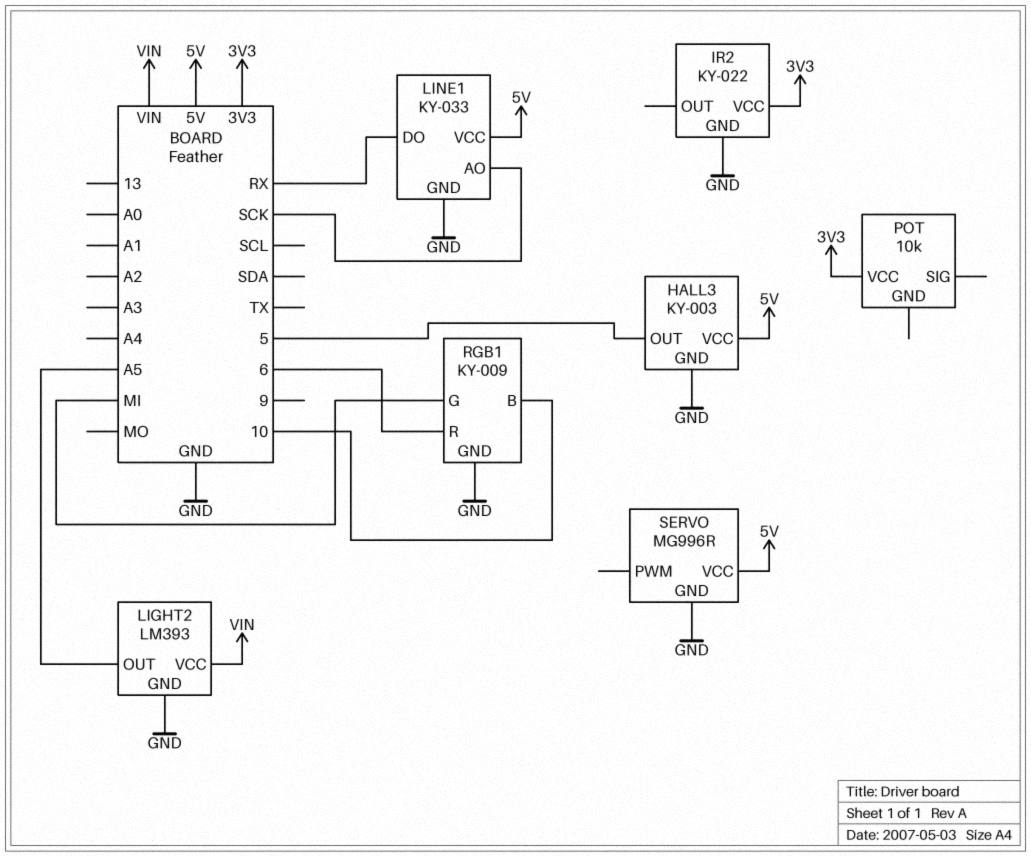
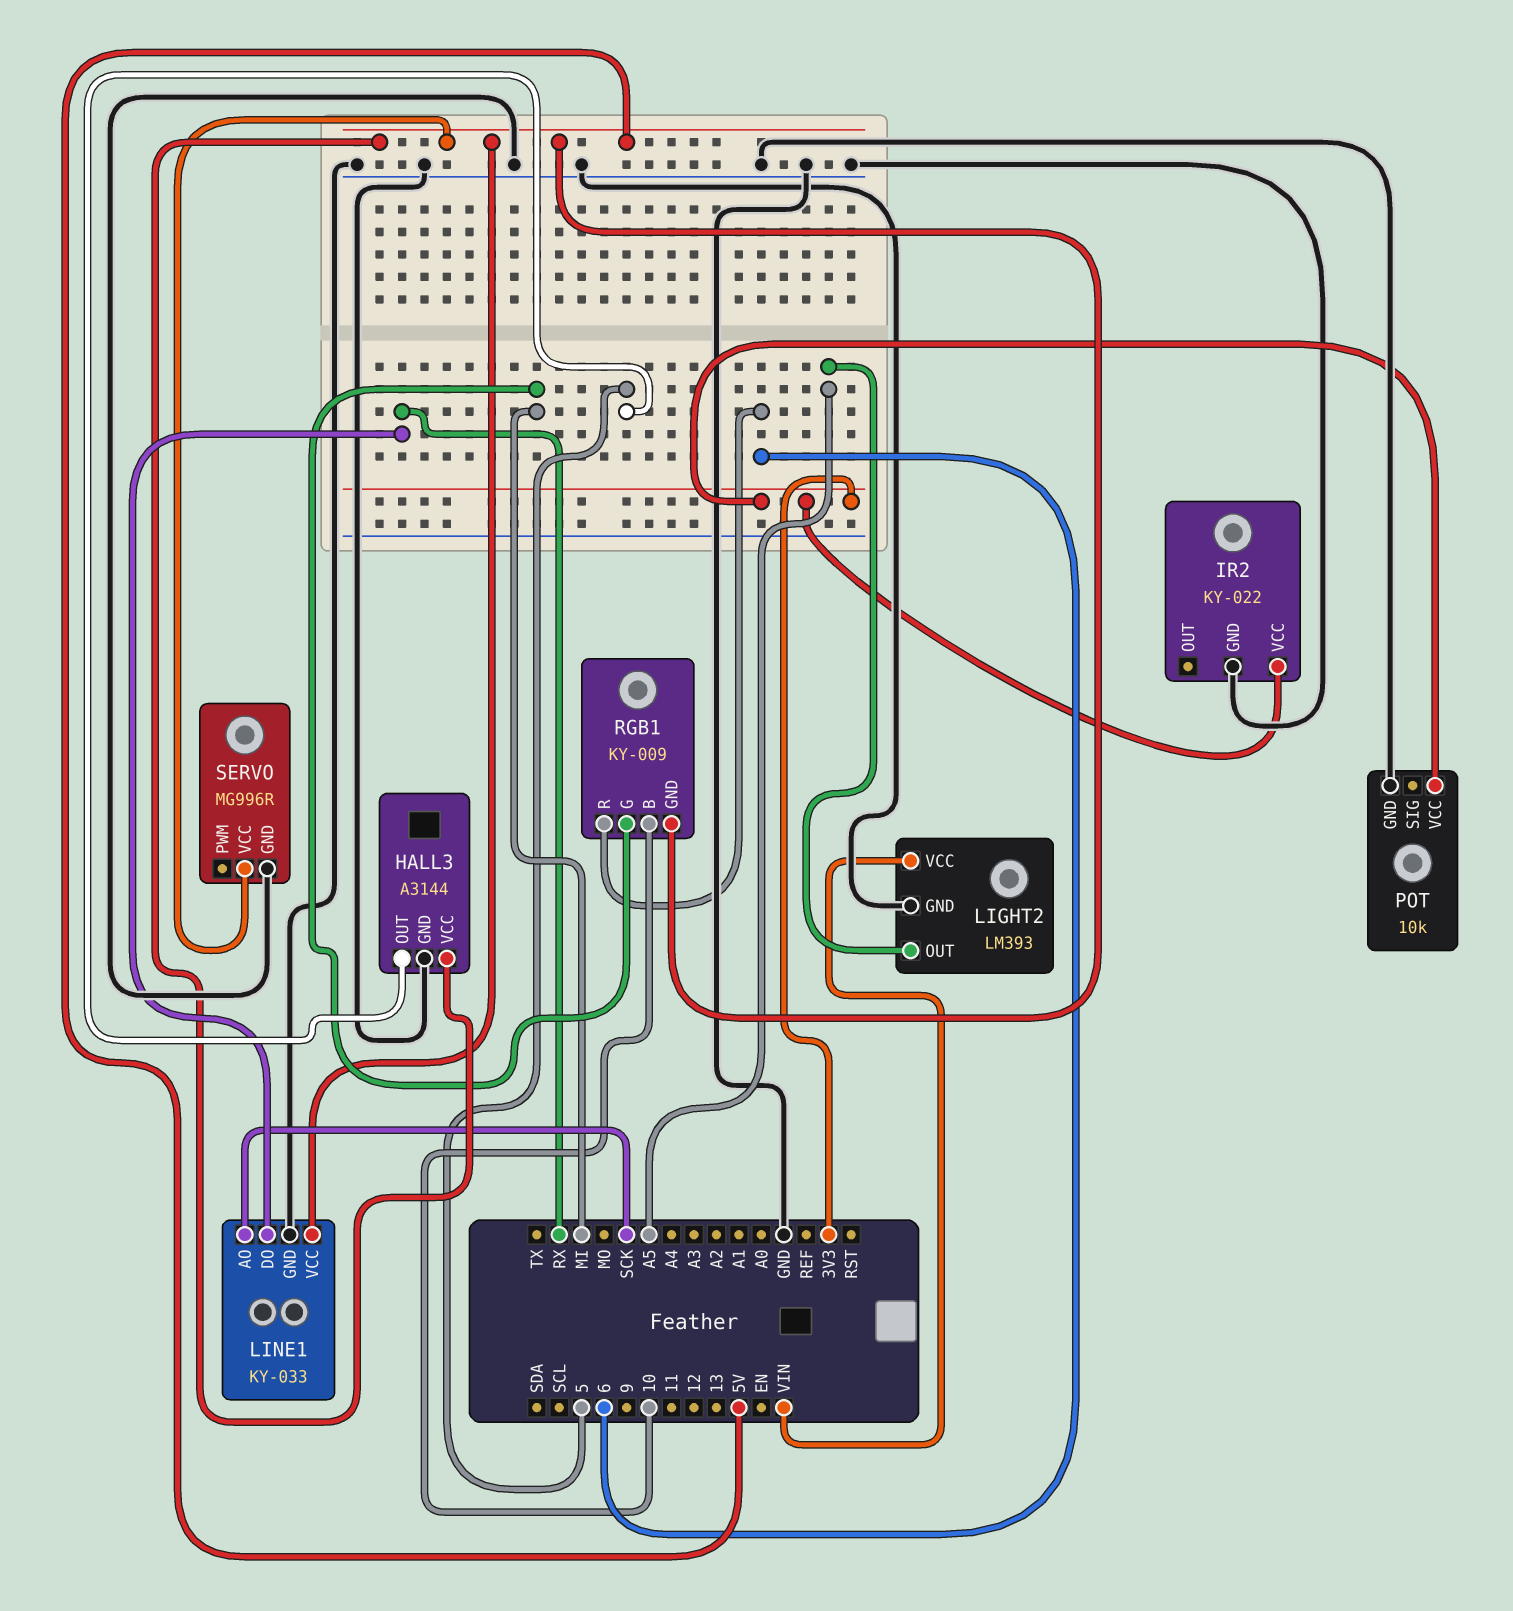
HALL3: KY-003 -> A3144
POT pin GND: none -> GND
RGB1 pin GND: GND -> 5V

